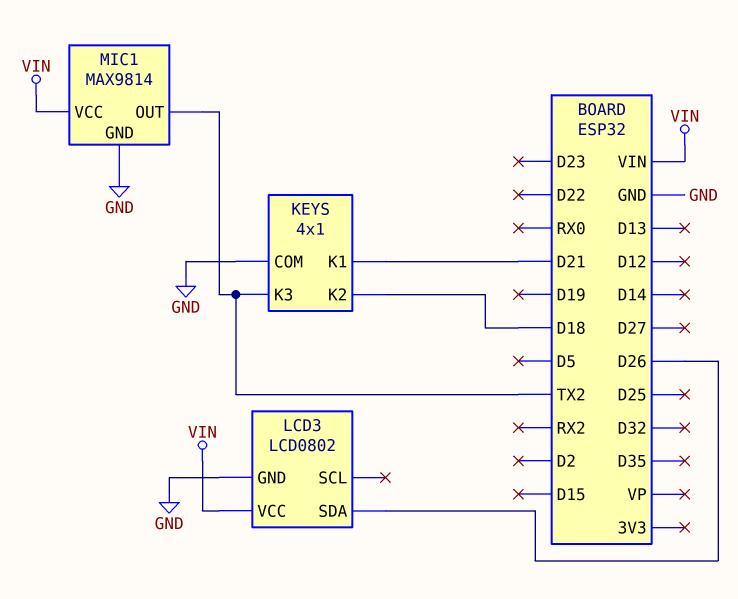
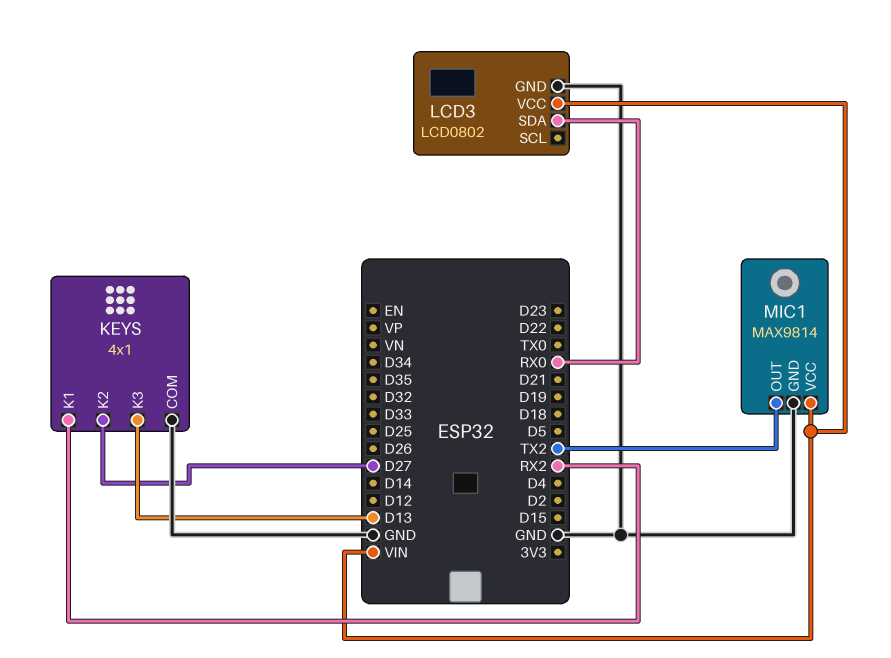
KEYS pin K1: D21 -> RX2
KEYS pin K2: D18 -> D27
KEYS pin K3: TX2 -> D13
LCD3 pin SDA: D26 -> RX0

